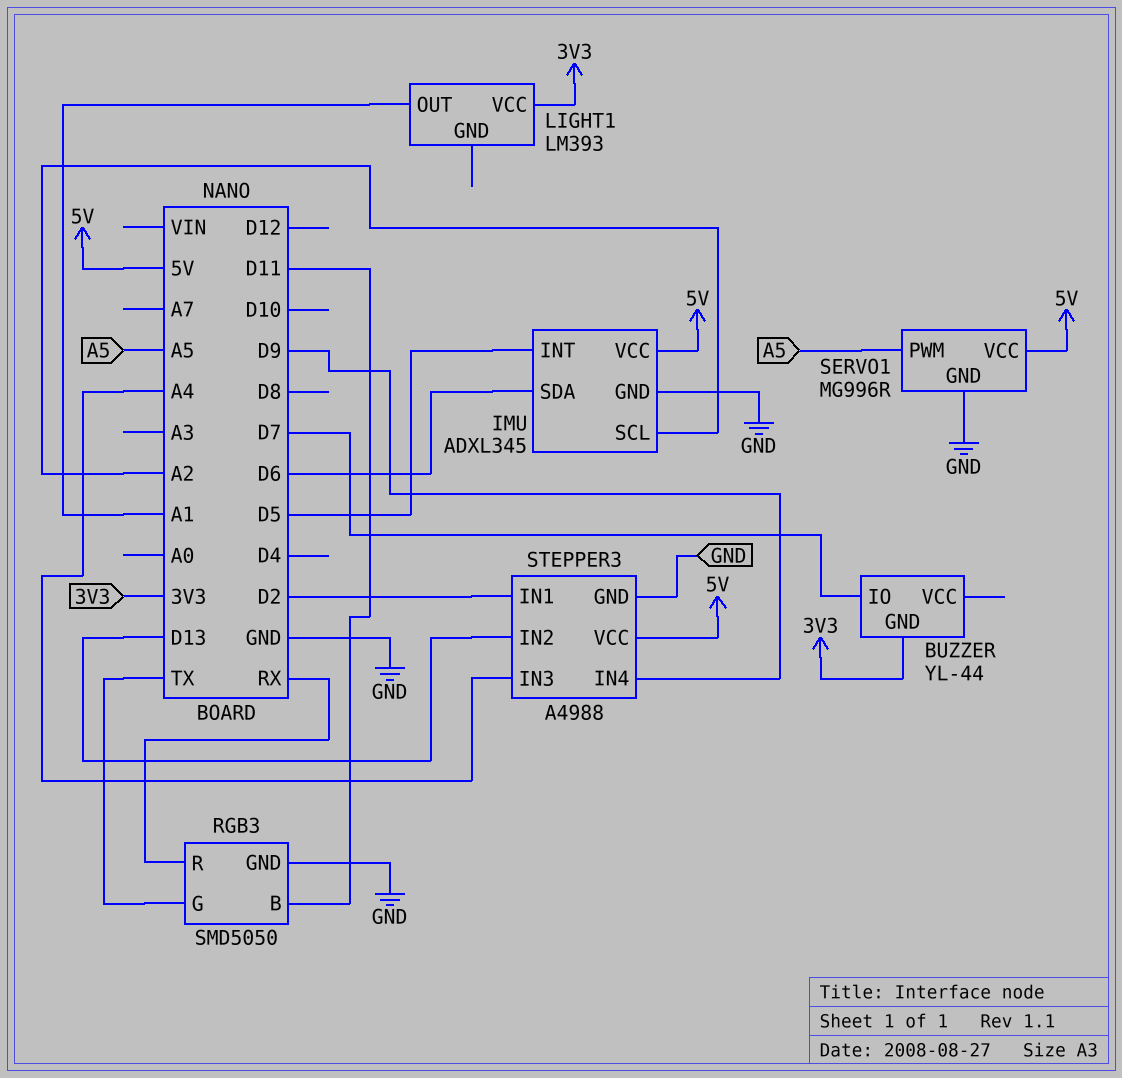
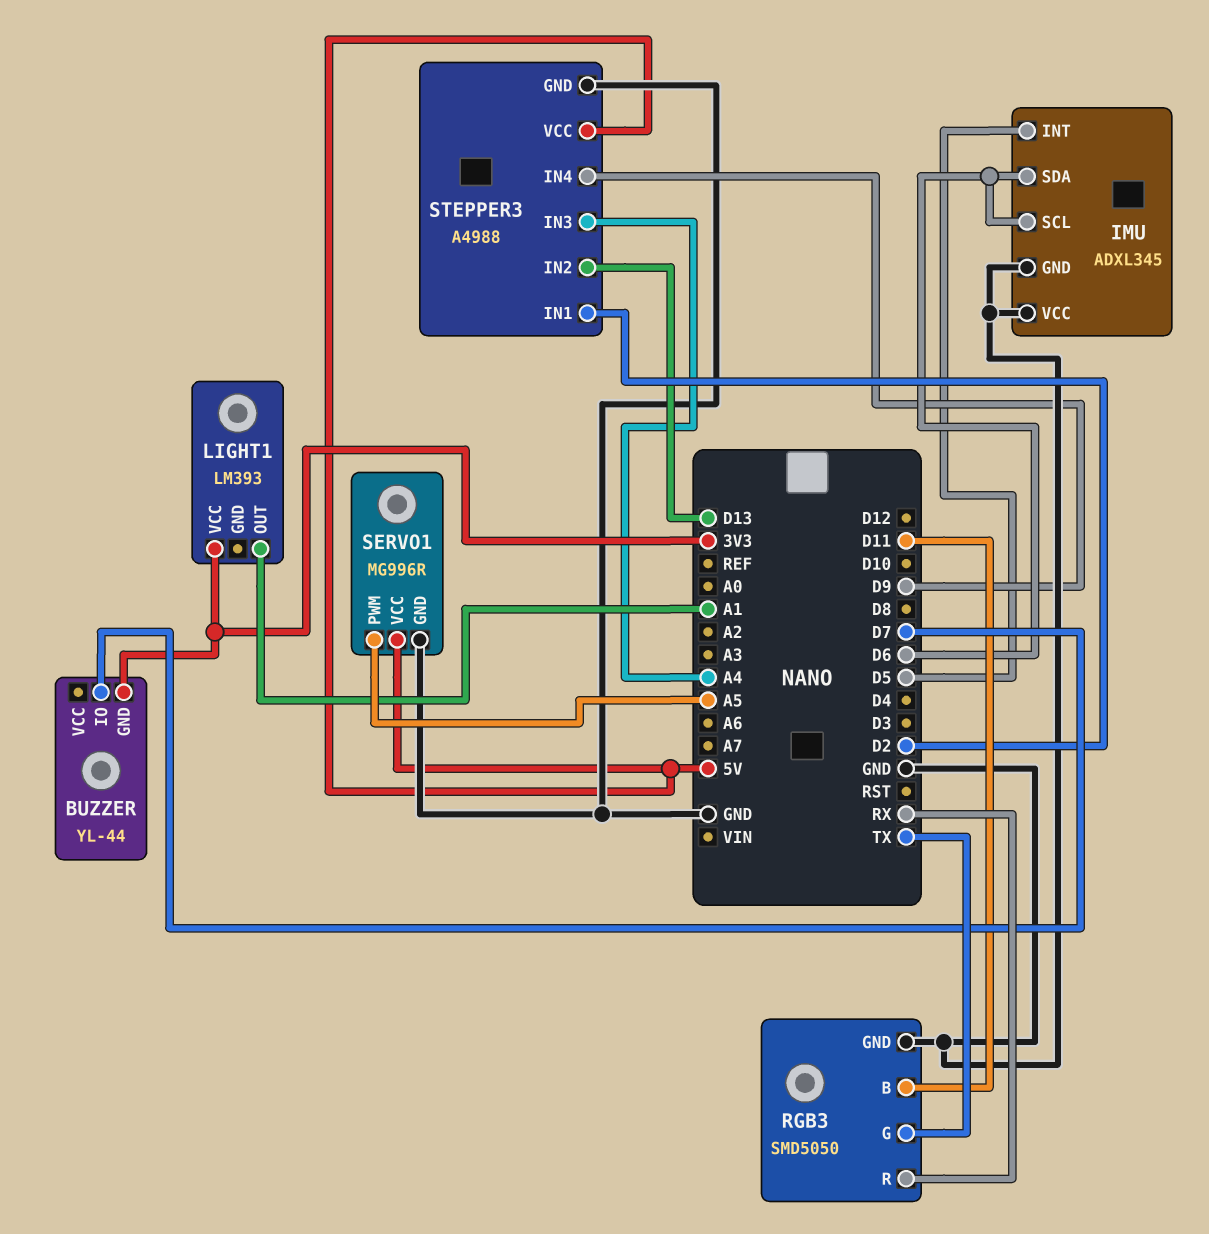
IMU pin SCL: A2 -> D6
IMU pin VCC: 5V -> GND

